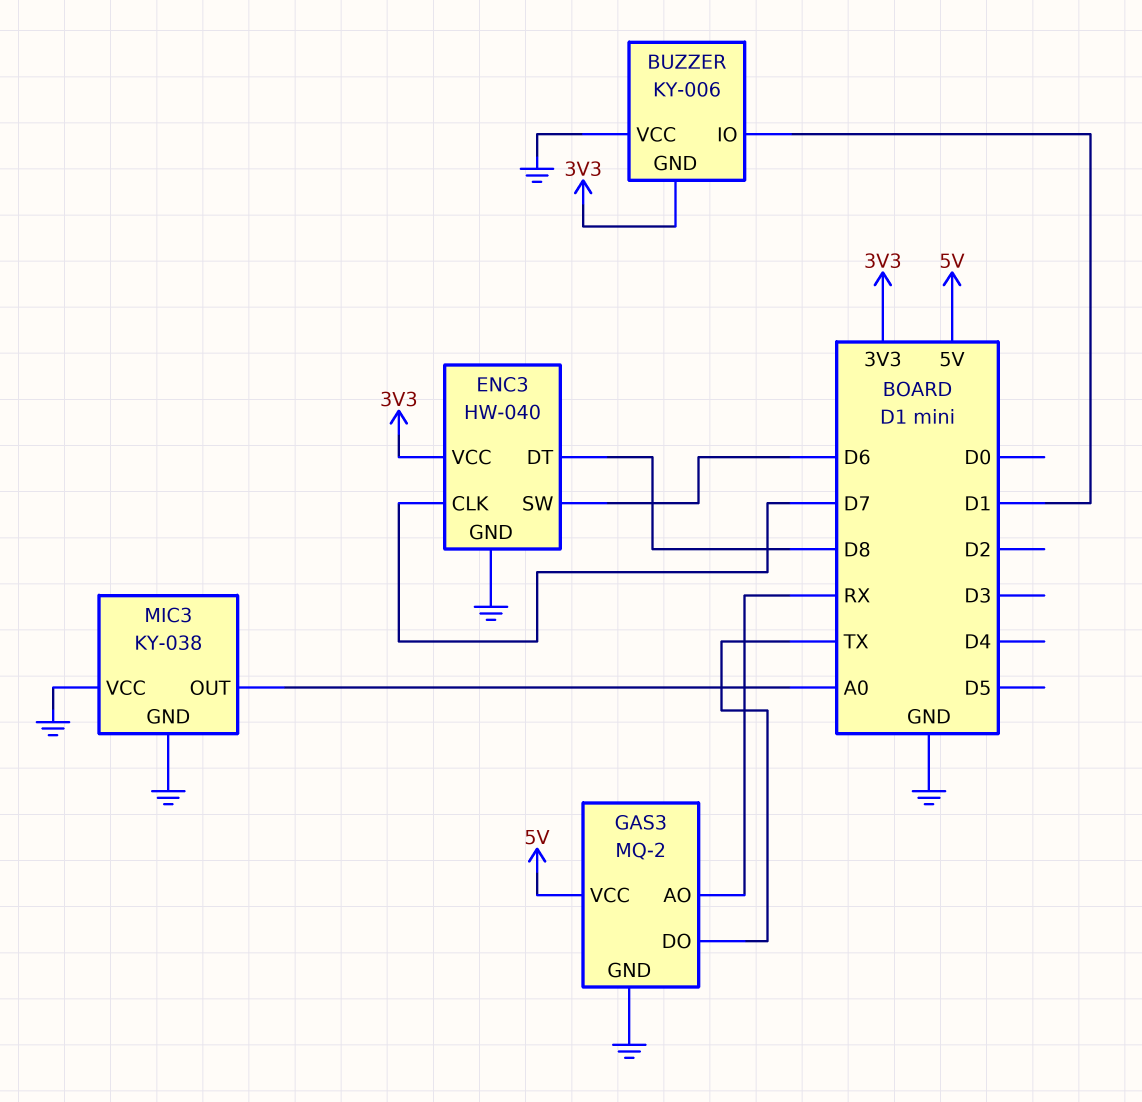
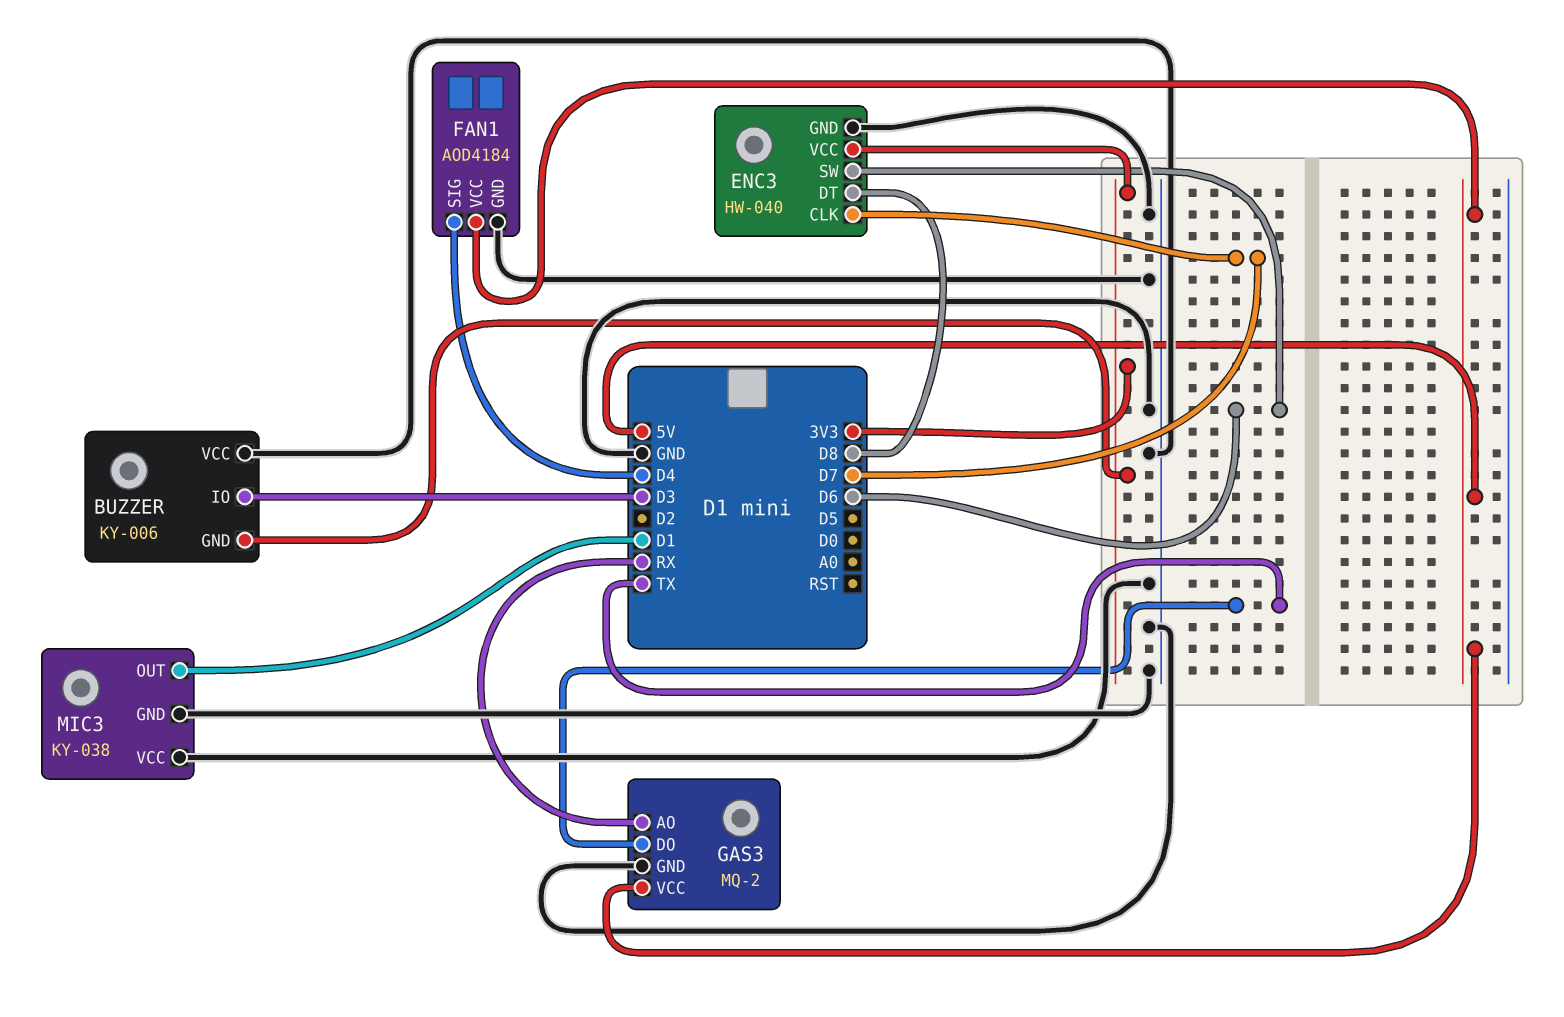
BUZZER pin IO: D1 -> D3
FAN1: none -> AOD4184
FAN1 pin GND: none -> GND
FAN1 pin SIG: none -> D4
FAN1 pin VCC: none -> 5V
MIC3 pin OUT: A0 -> D1

